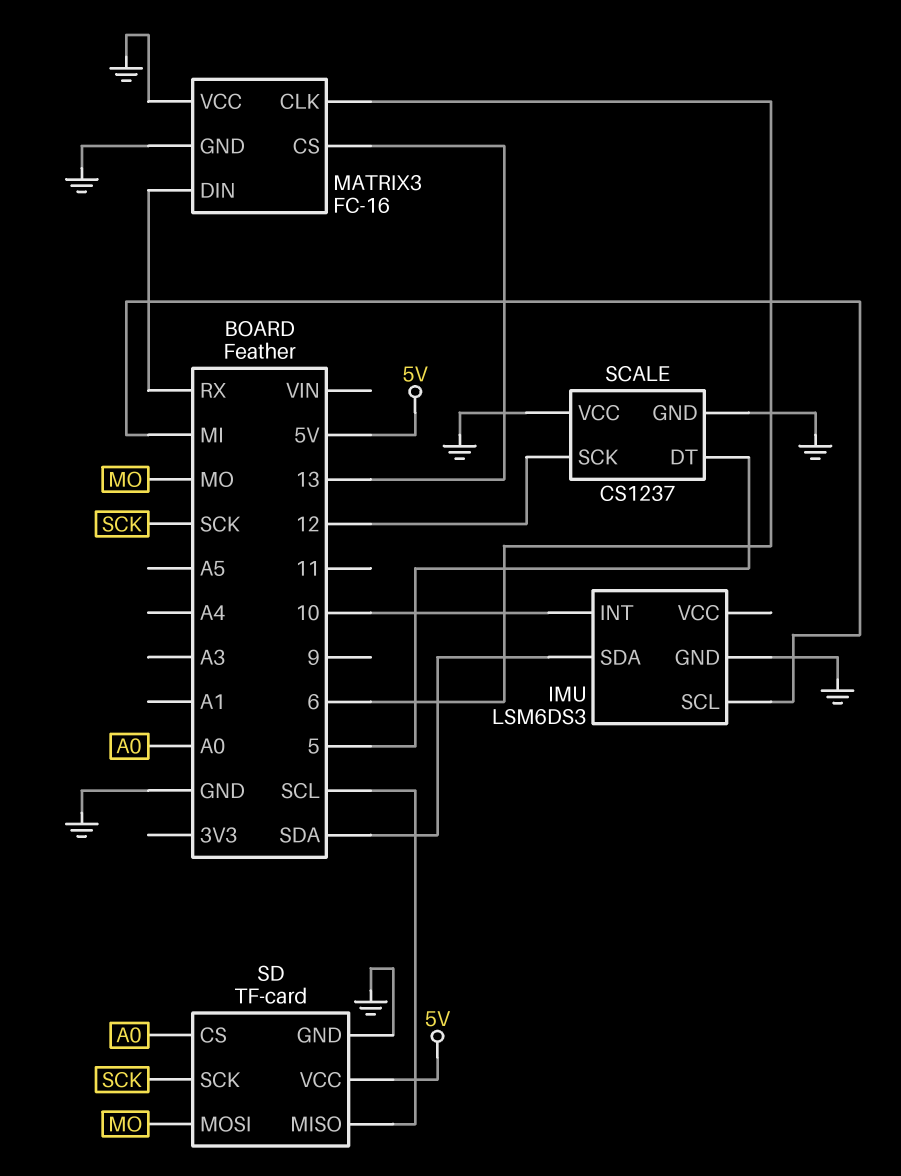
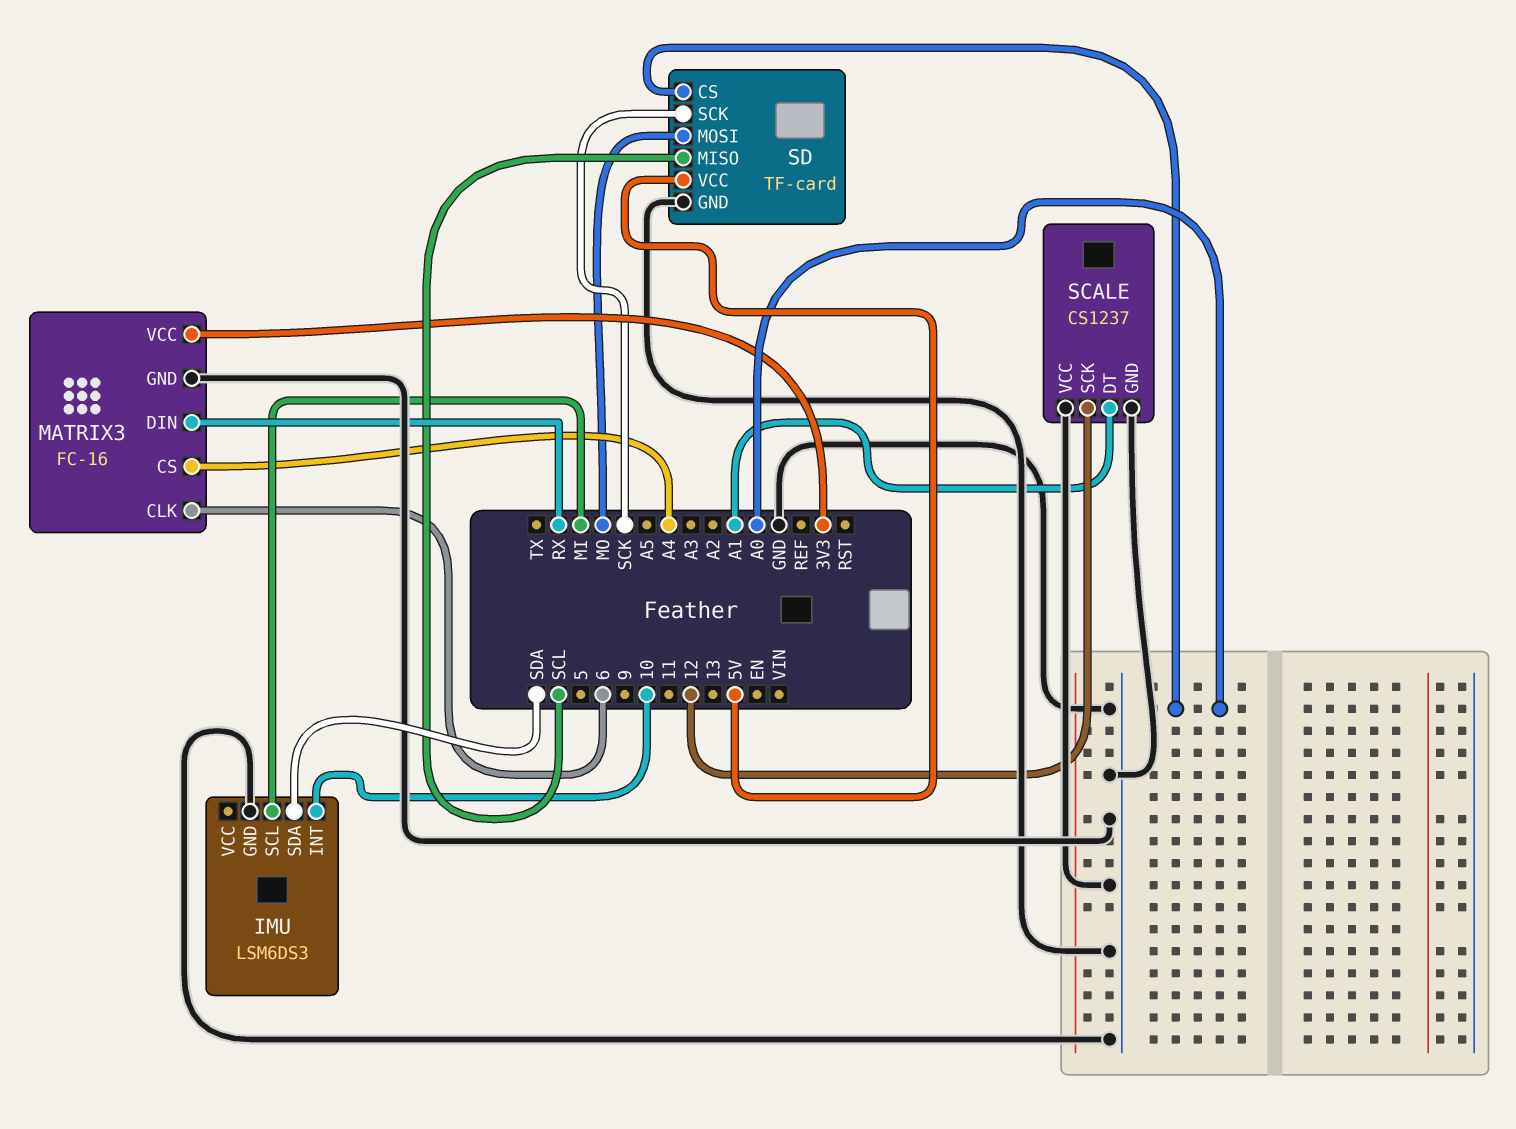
MATRIX3 pin CS: 13 -> A4
MATRIX3 pin VCC: GND -> 3V3
SCALE pin DT: 5 -> A1

